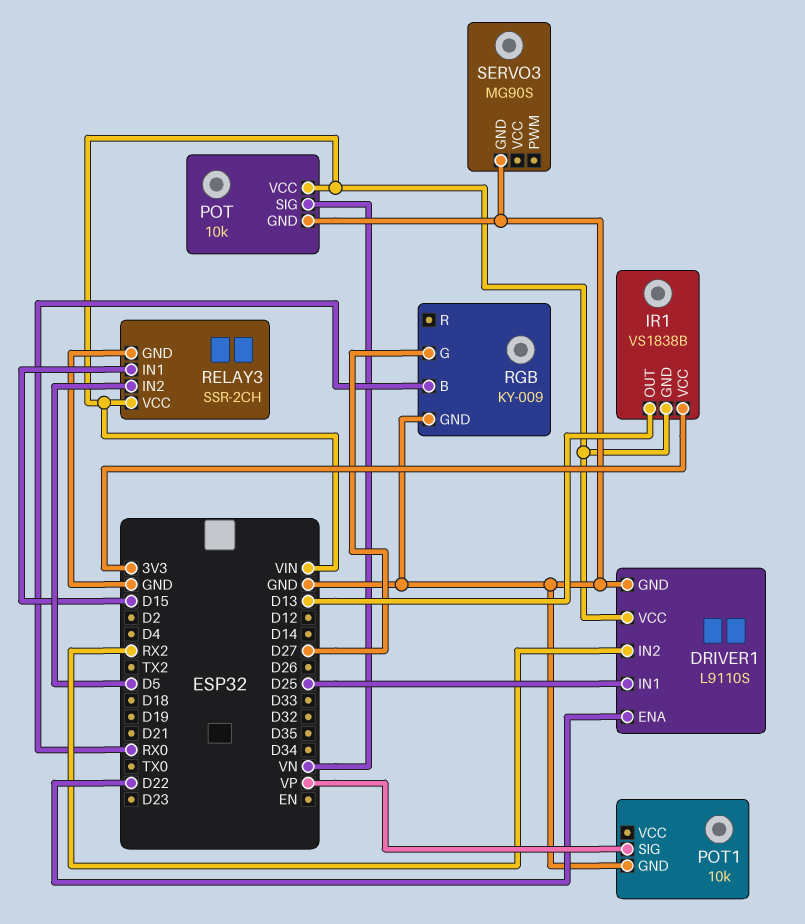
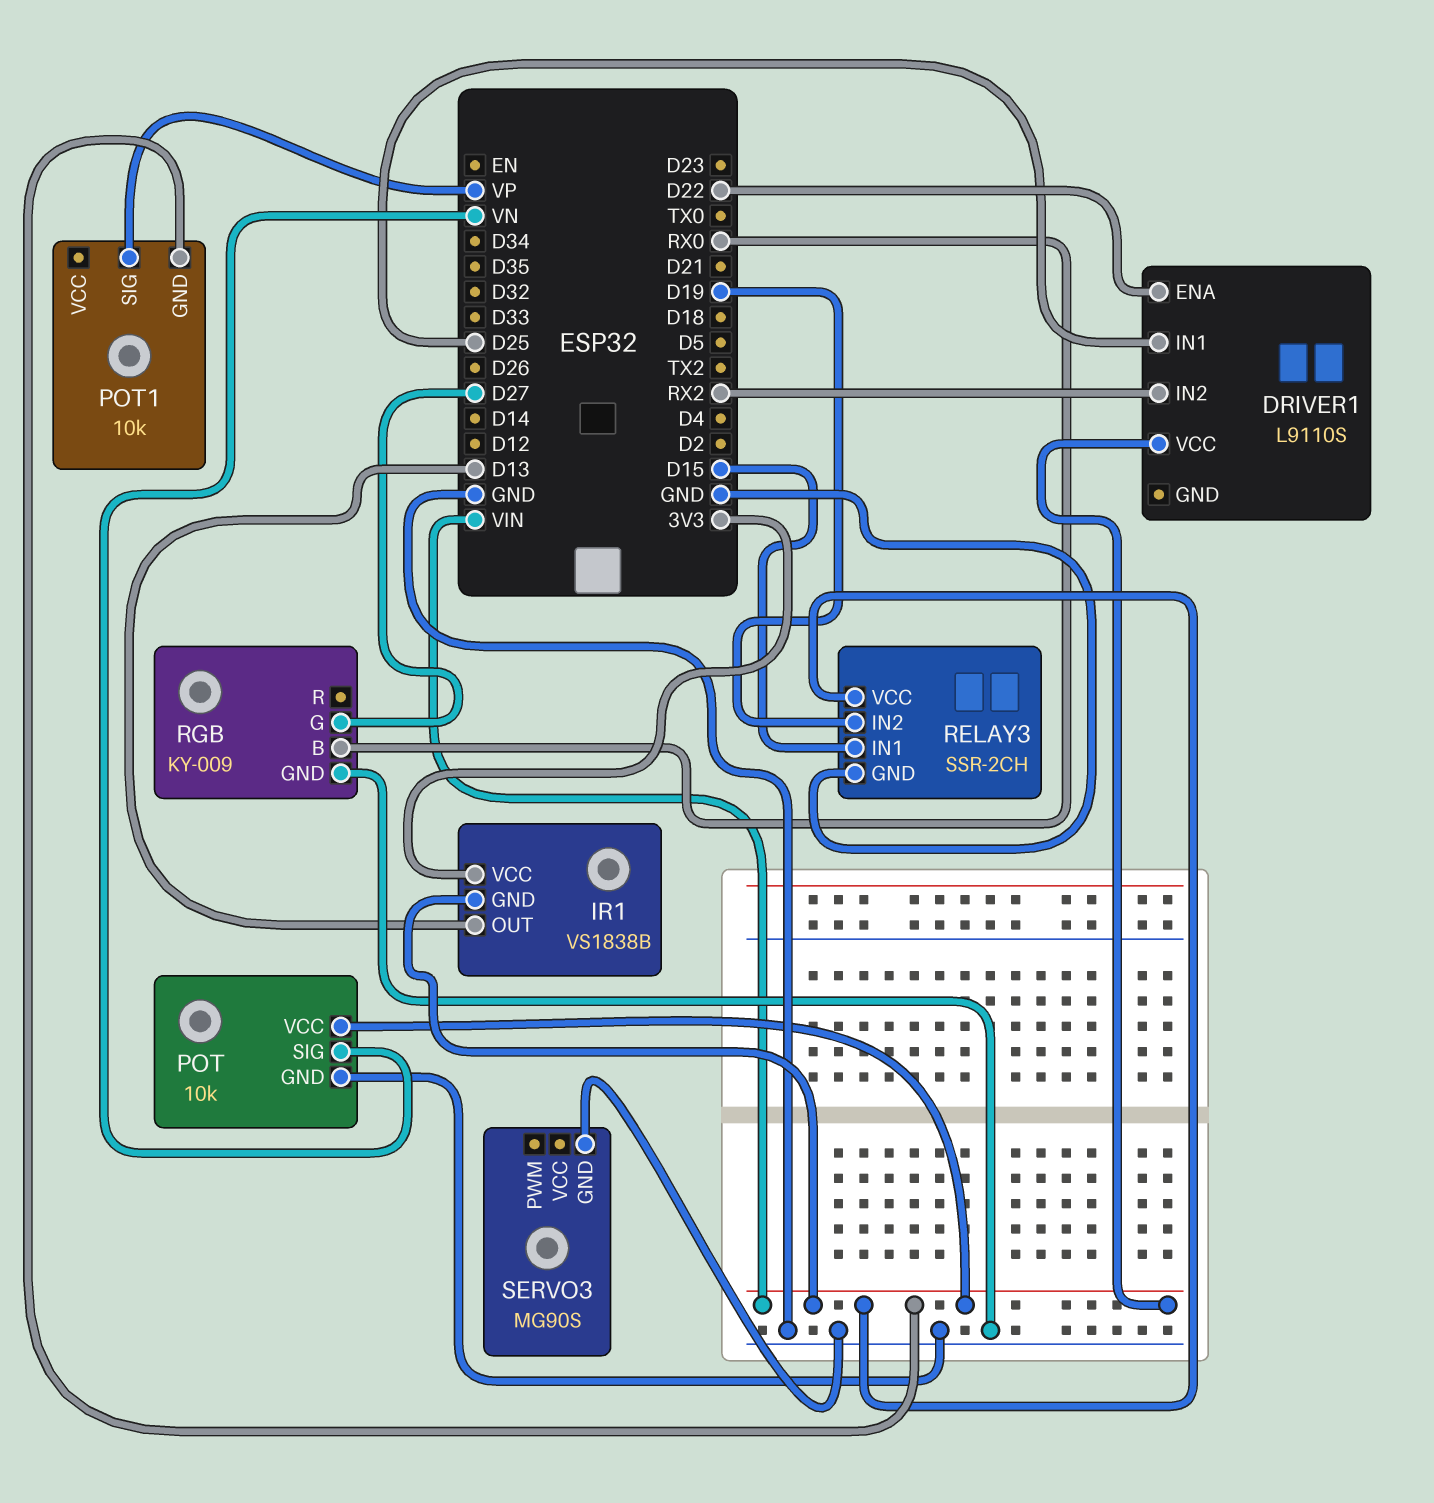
DRIVER1 pin GND: GND -> none
POT1 pin GND: GND -> VIN
RELAY3 pin IN2: D5 -> D19

